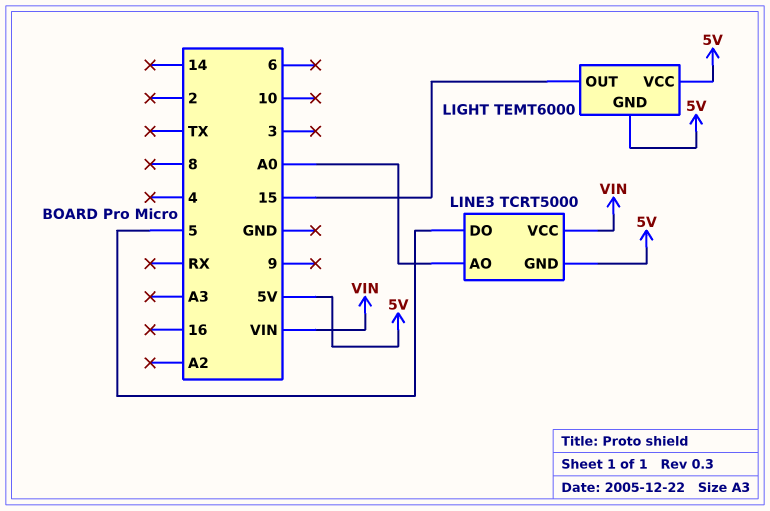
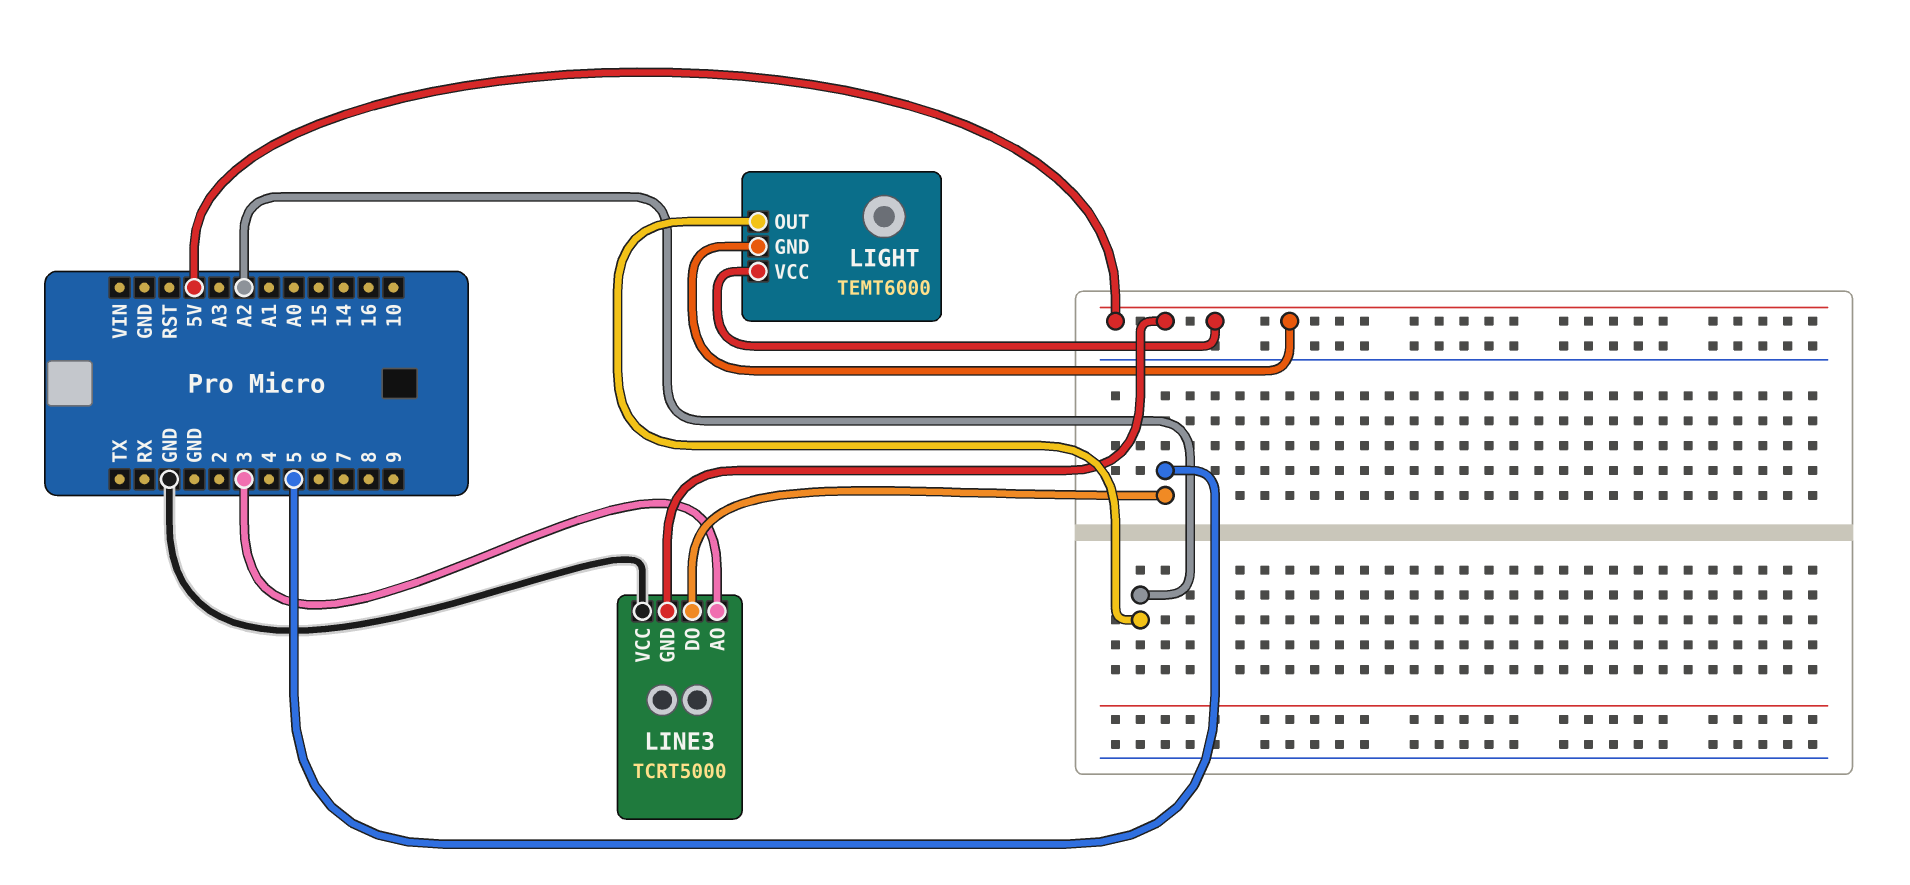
LIGHT pin OUT: 15 -> A2
LINE3 pin AO: A0 -> 3
LINE3 pin VCC: VIN -> GND

